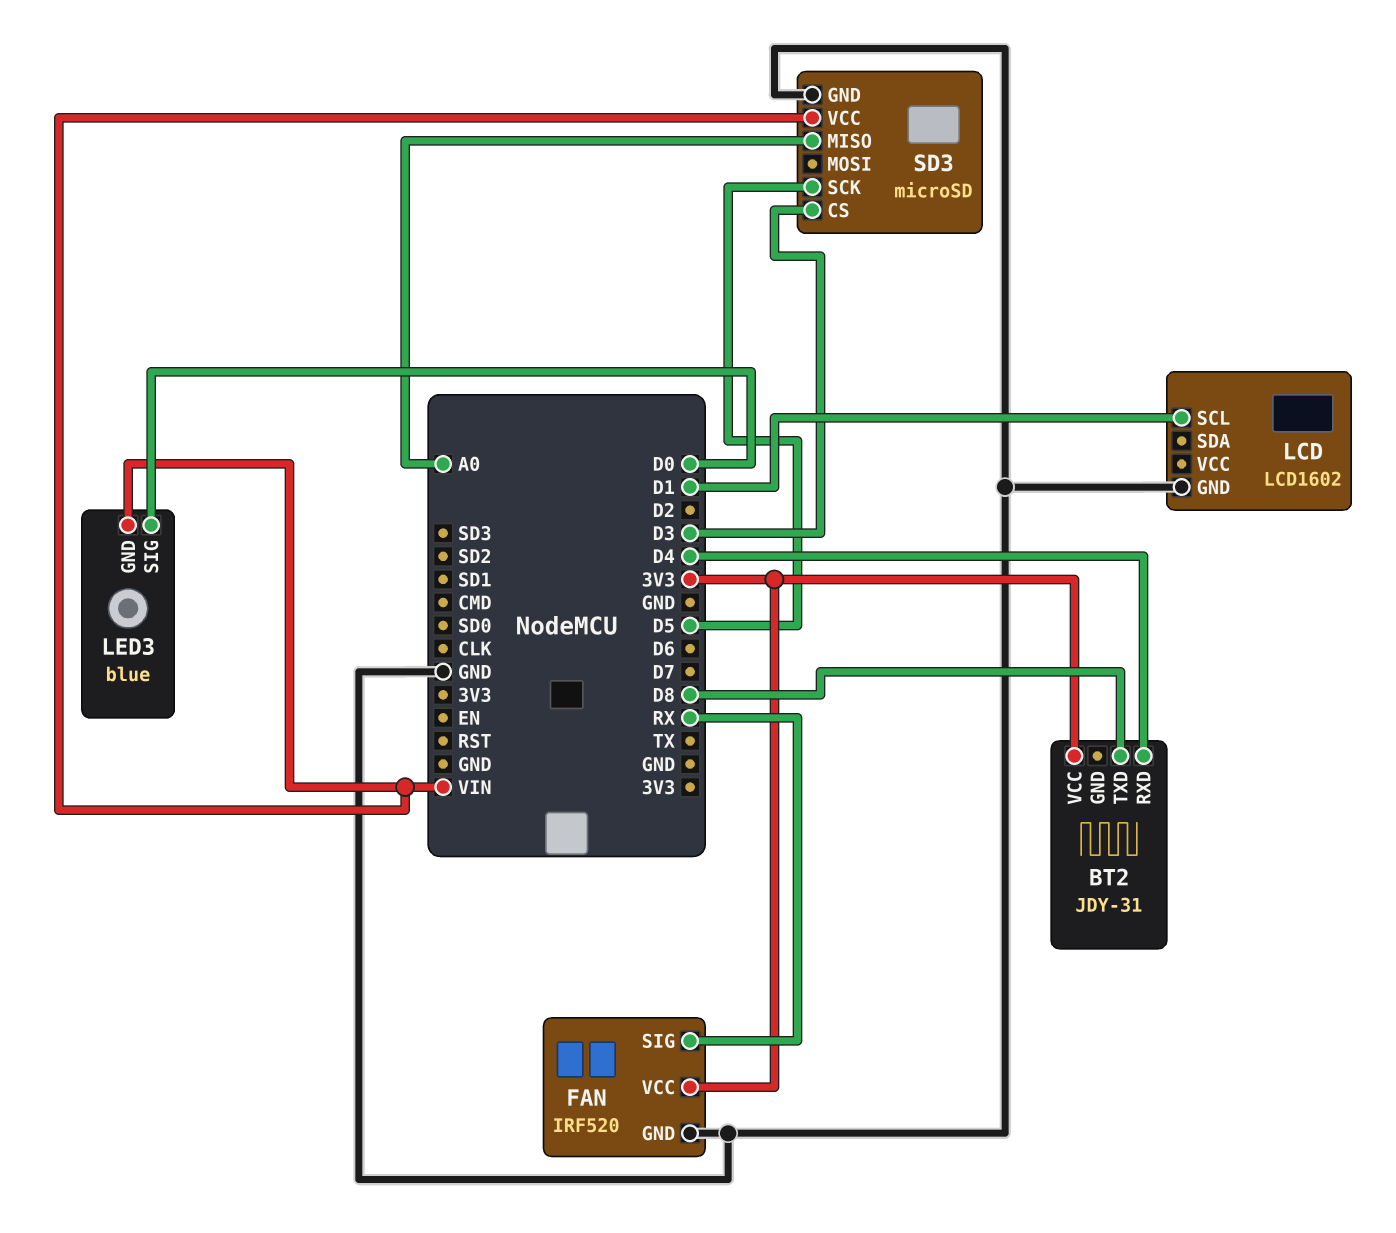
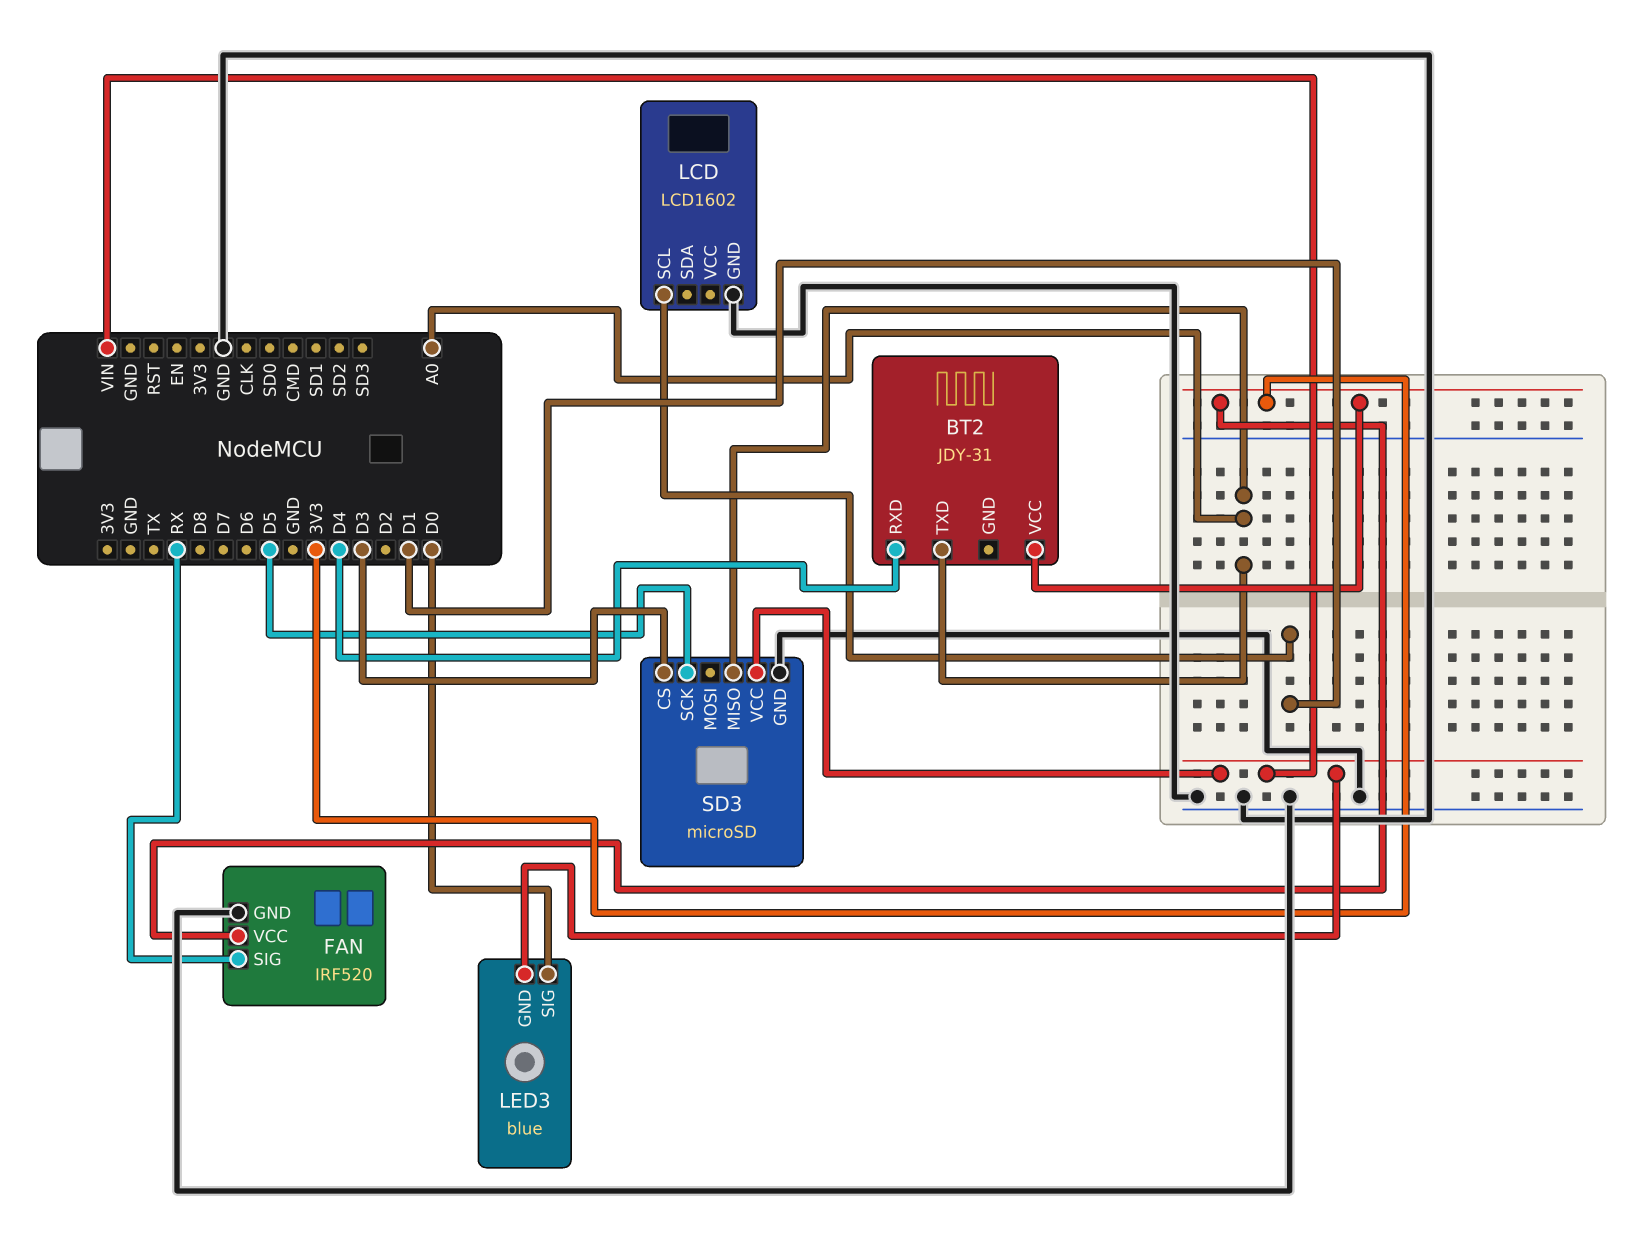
BT2 pin TXD: D8 -> A0

